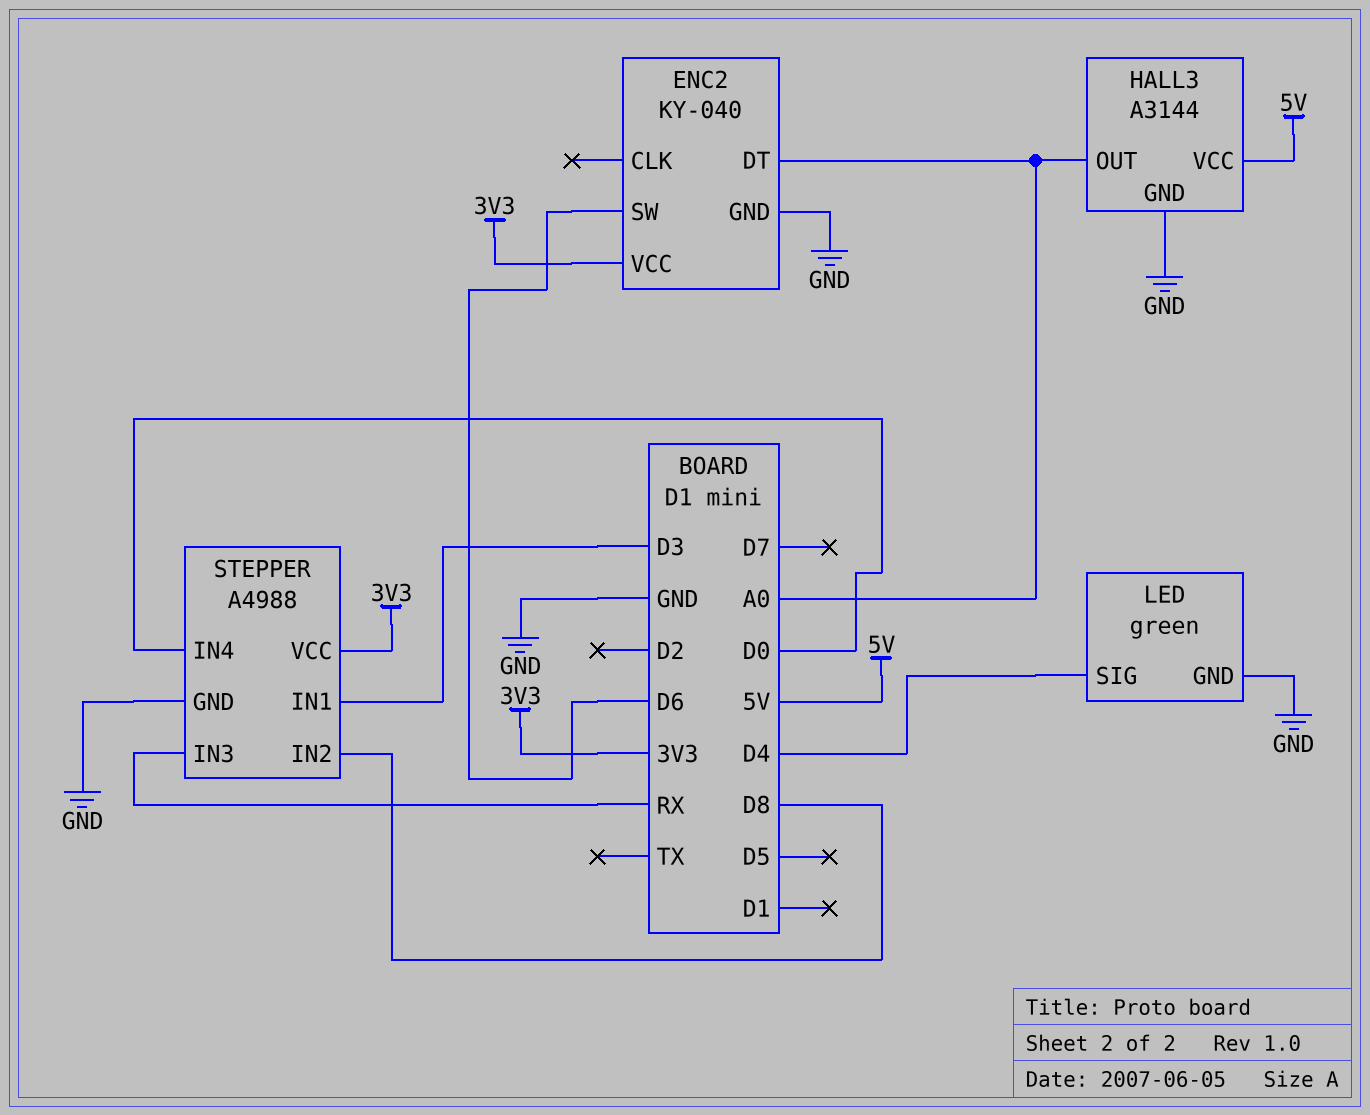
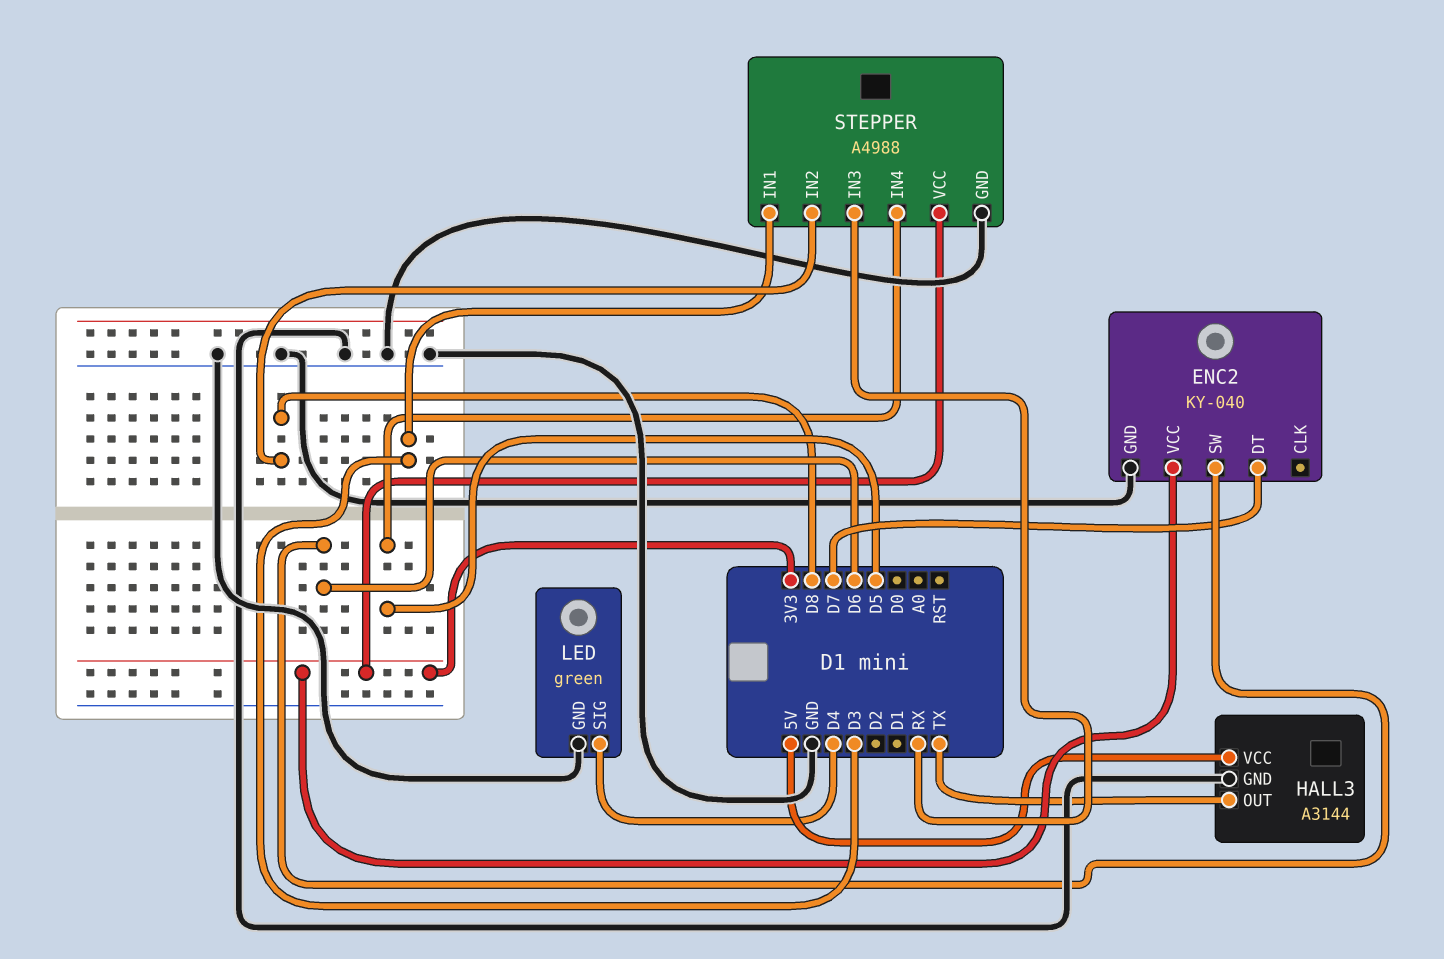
ENC2 pin DT: A0 -> D7
HALL3 pin OUT: A0 -> TX
STEPPER pin IN4: D0 -> D5

